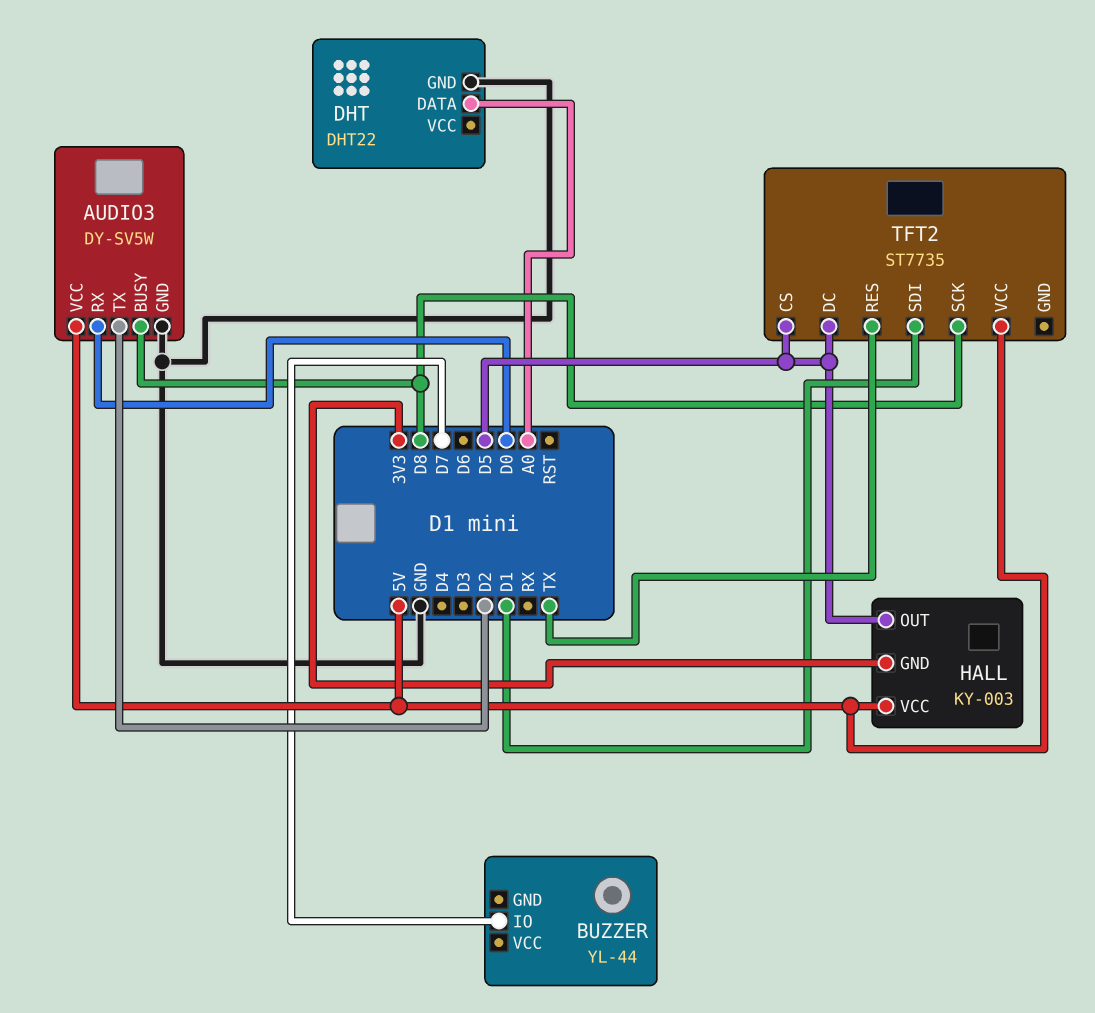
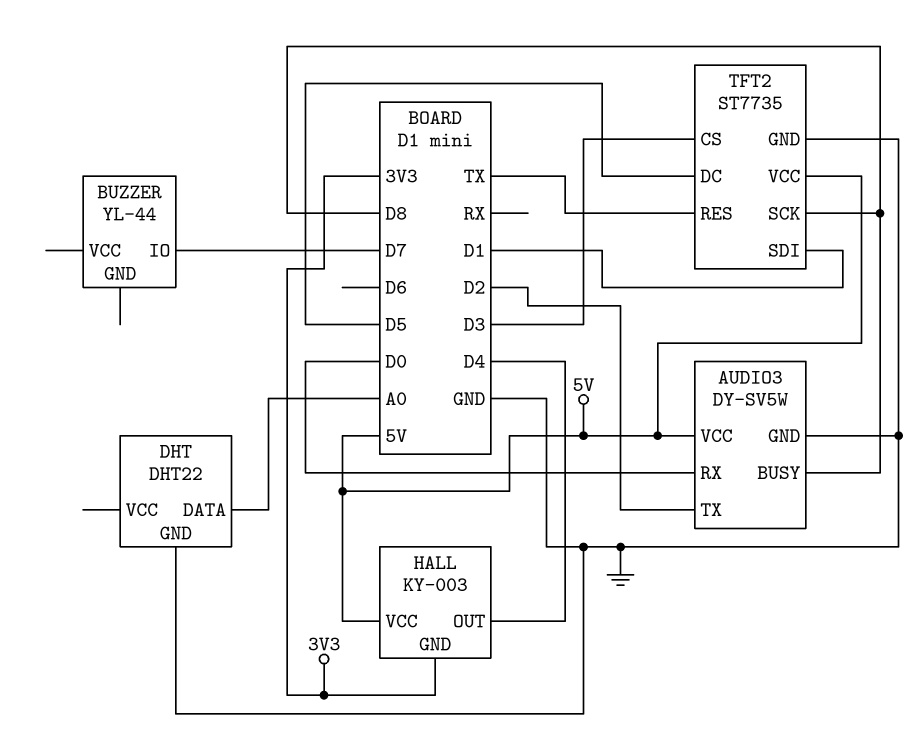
HALL pin OUT: D5 -> D4
TFT2 pin CS: D5 -> D3
TFT2 pin GND: none -> GND

